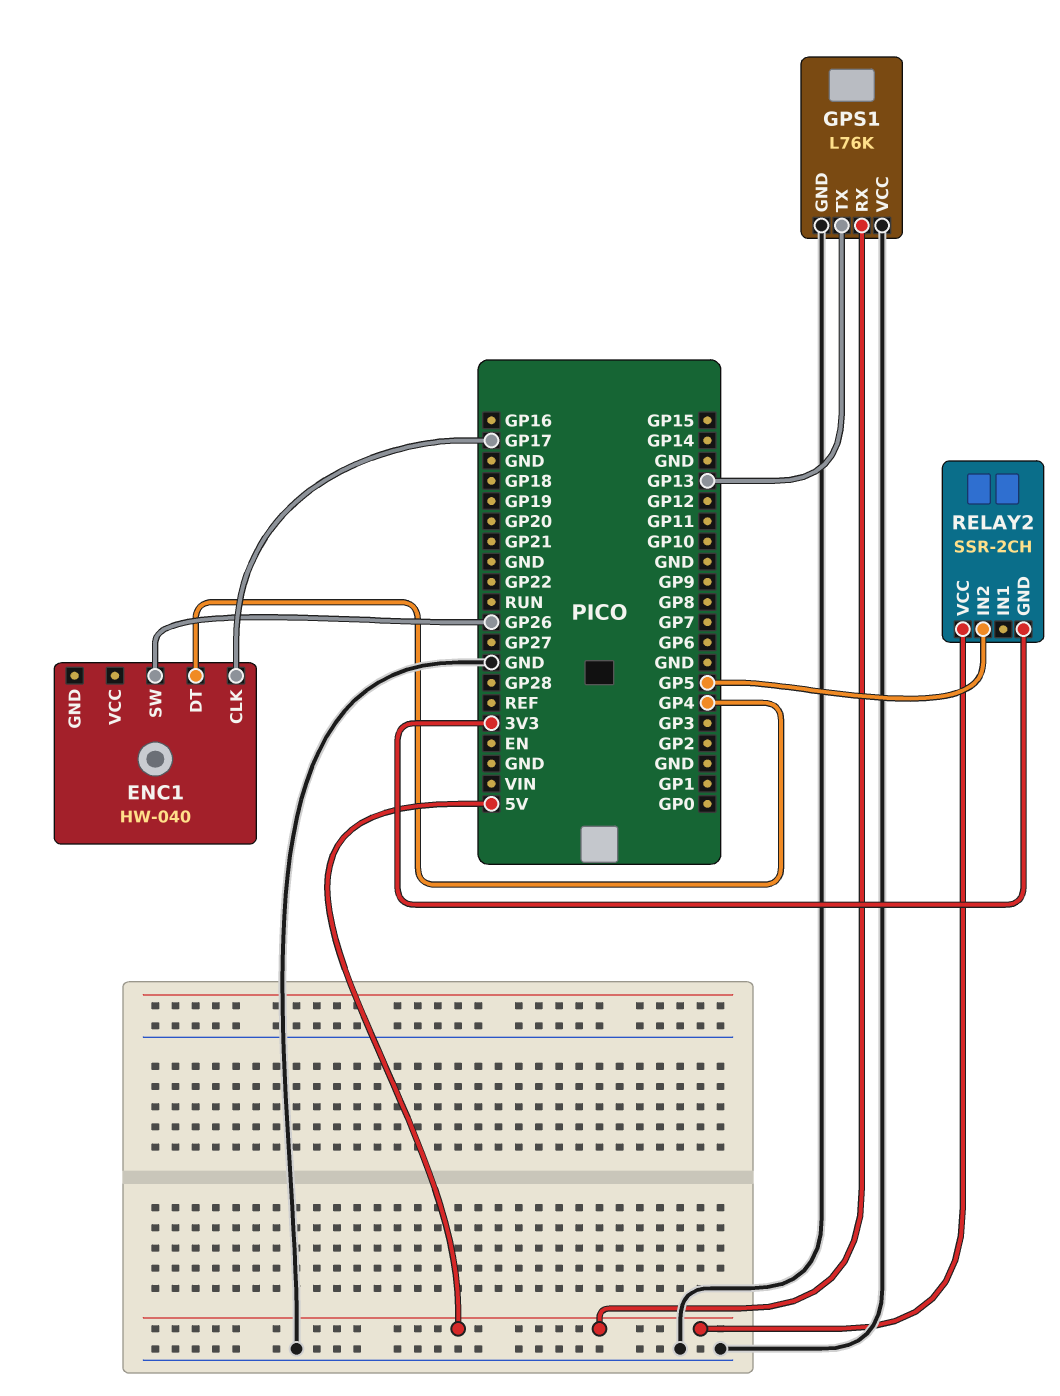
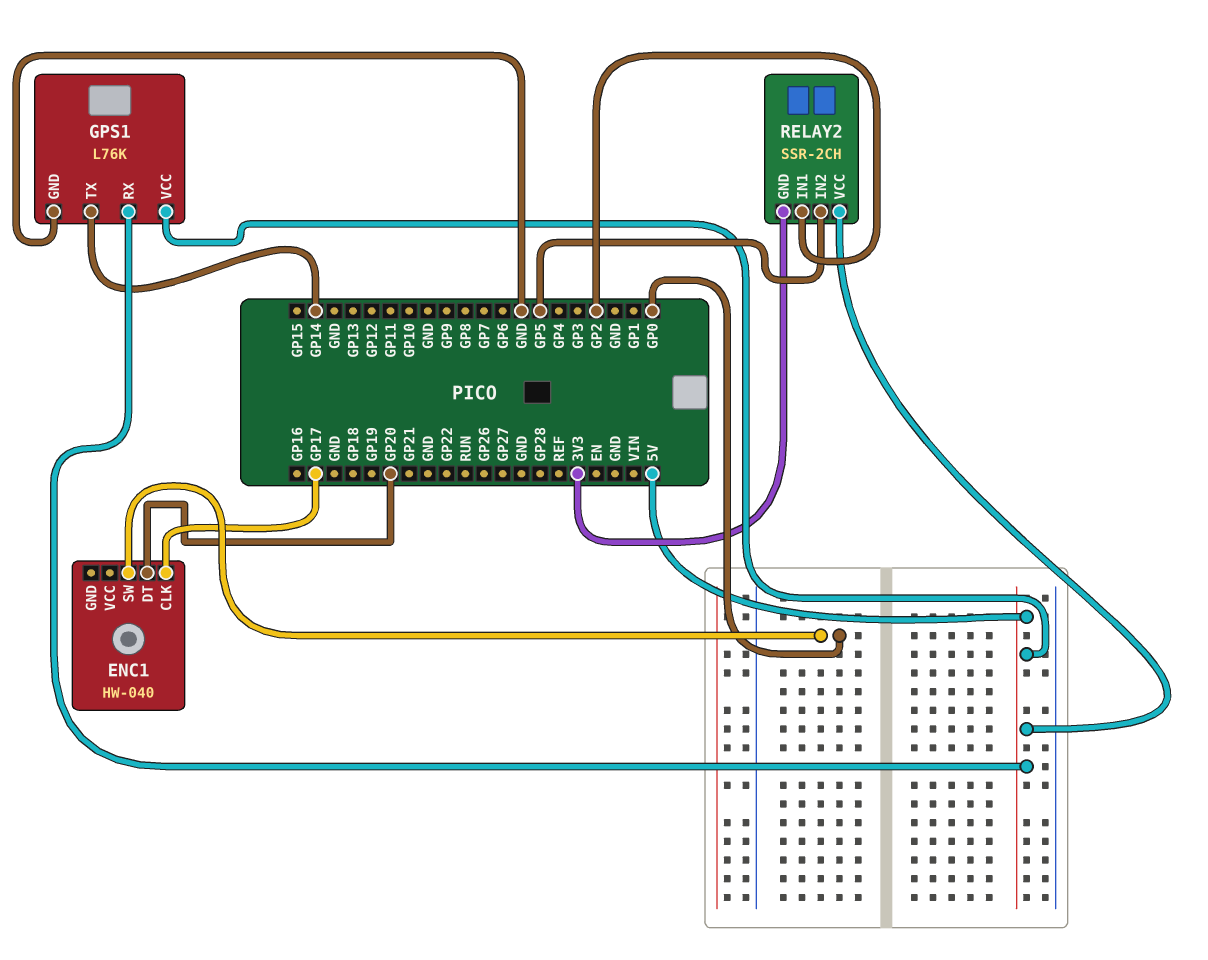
ENC1 pin DT: GP4 -> GP20
ENC1 pin SW: GP26 -> GP0
GPS1 pin TX: GP13 -> GP14
GPS1 pin VCC: GND -> 5V
RELAY2 pin IN1: none -> GP2

